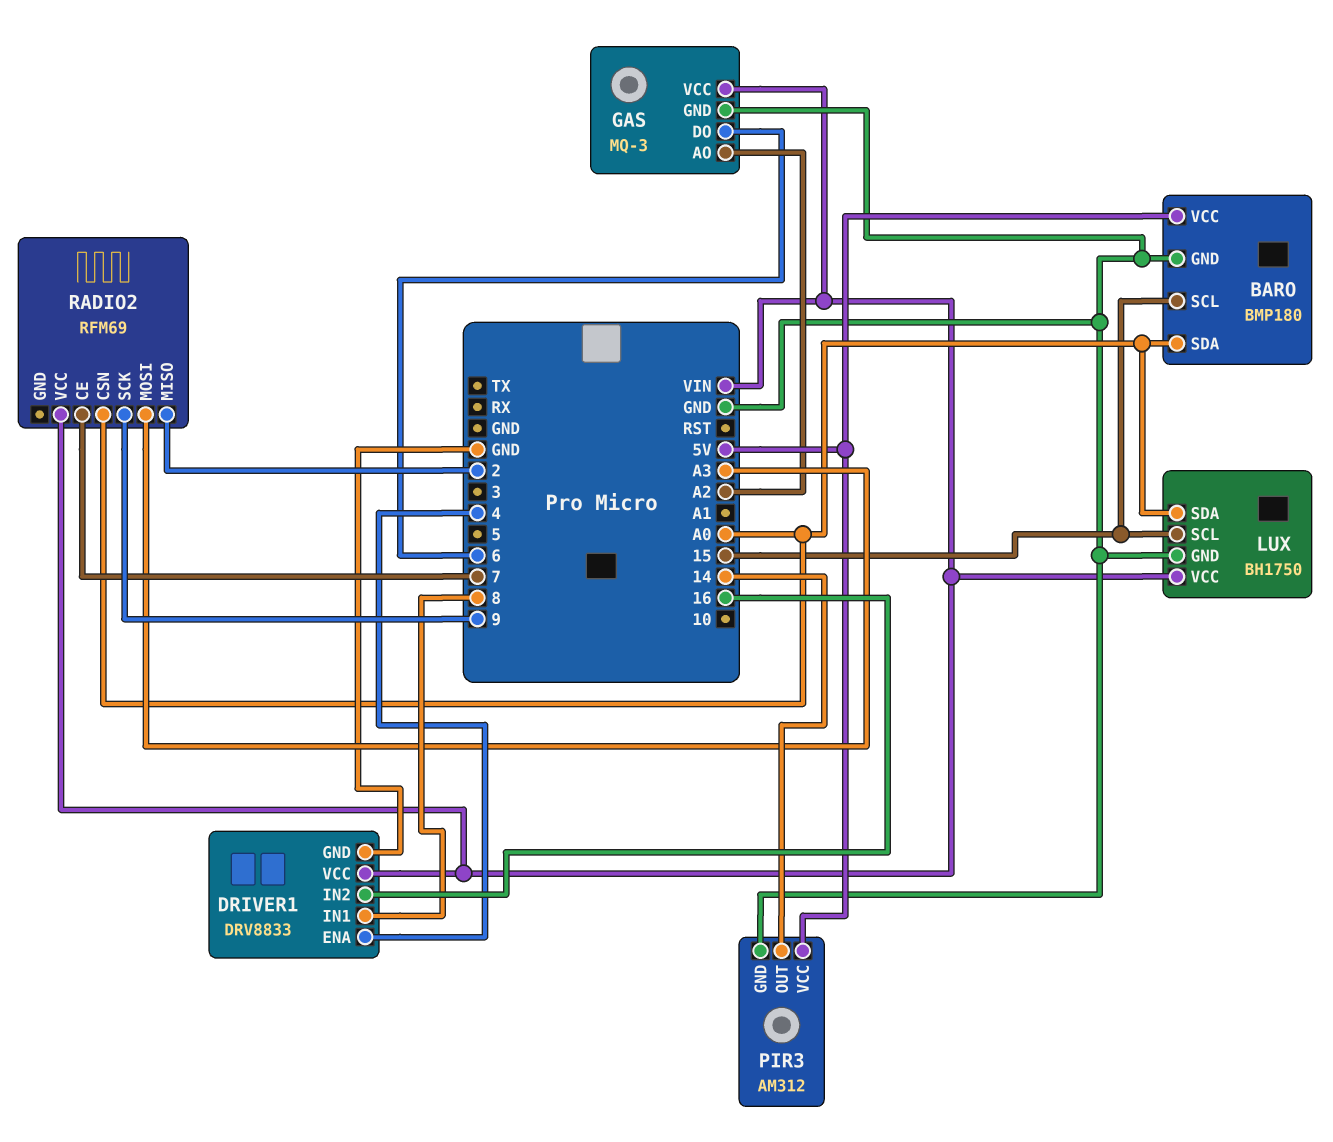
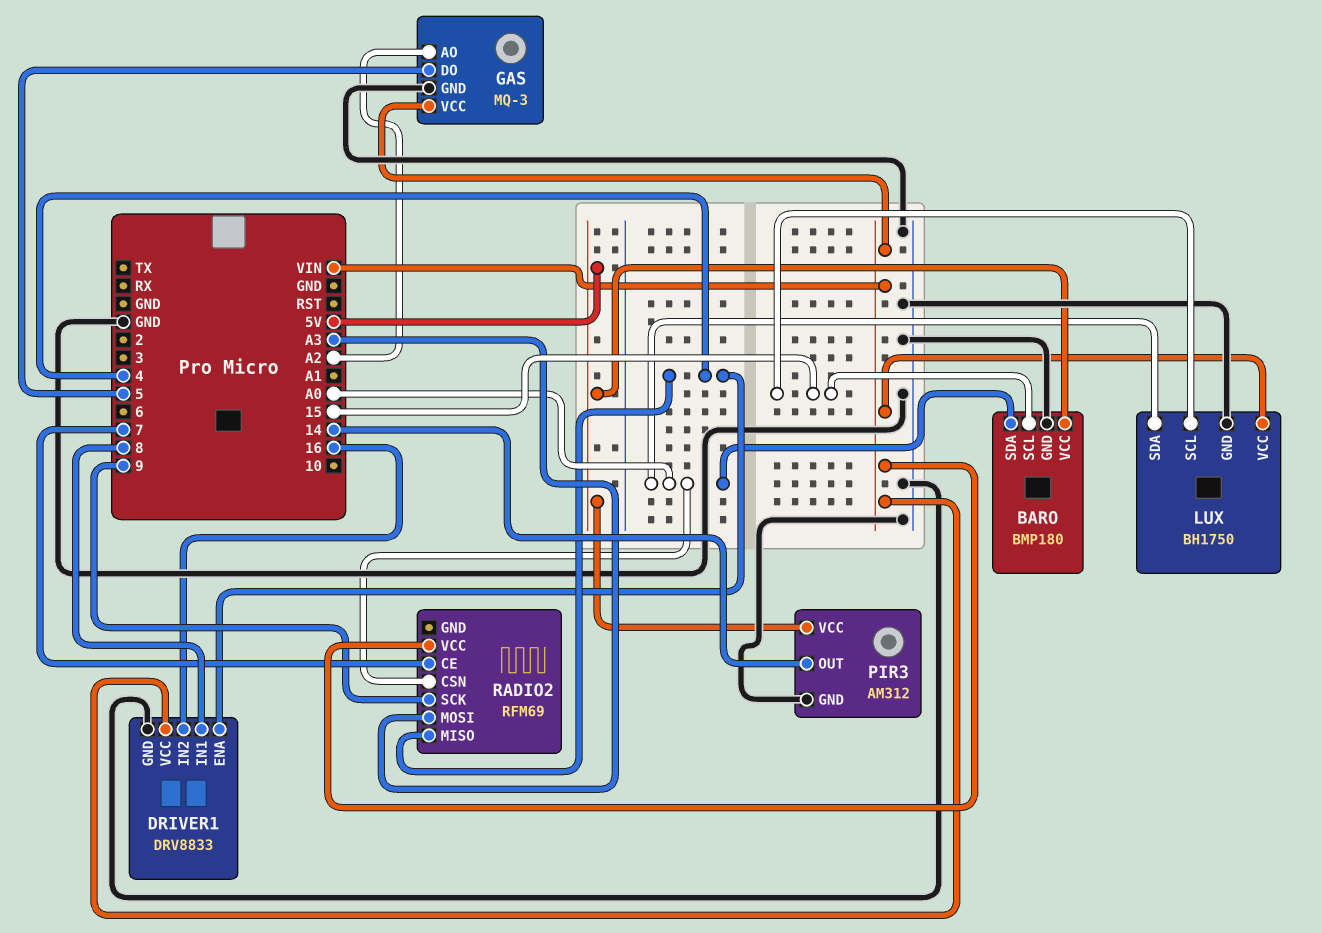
GAS pin DO: 6 -> 5
RADIO2 pin MISO: 2 -> 4

